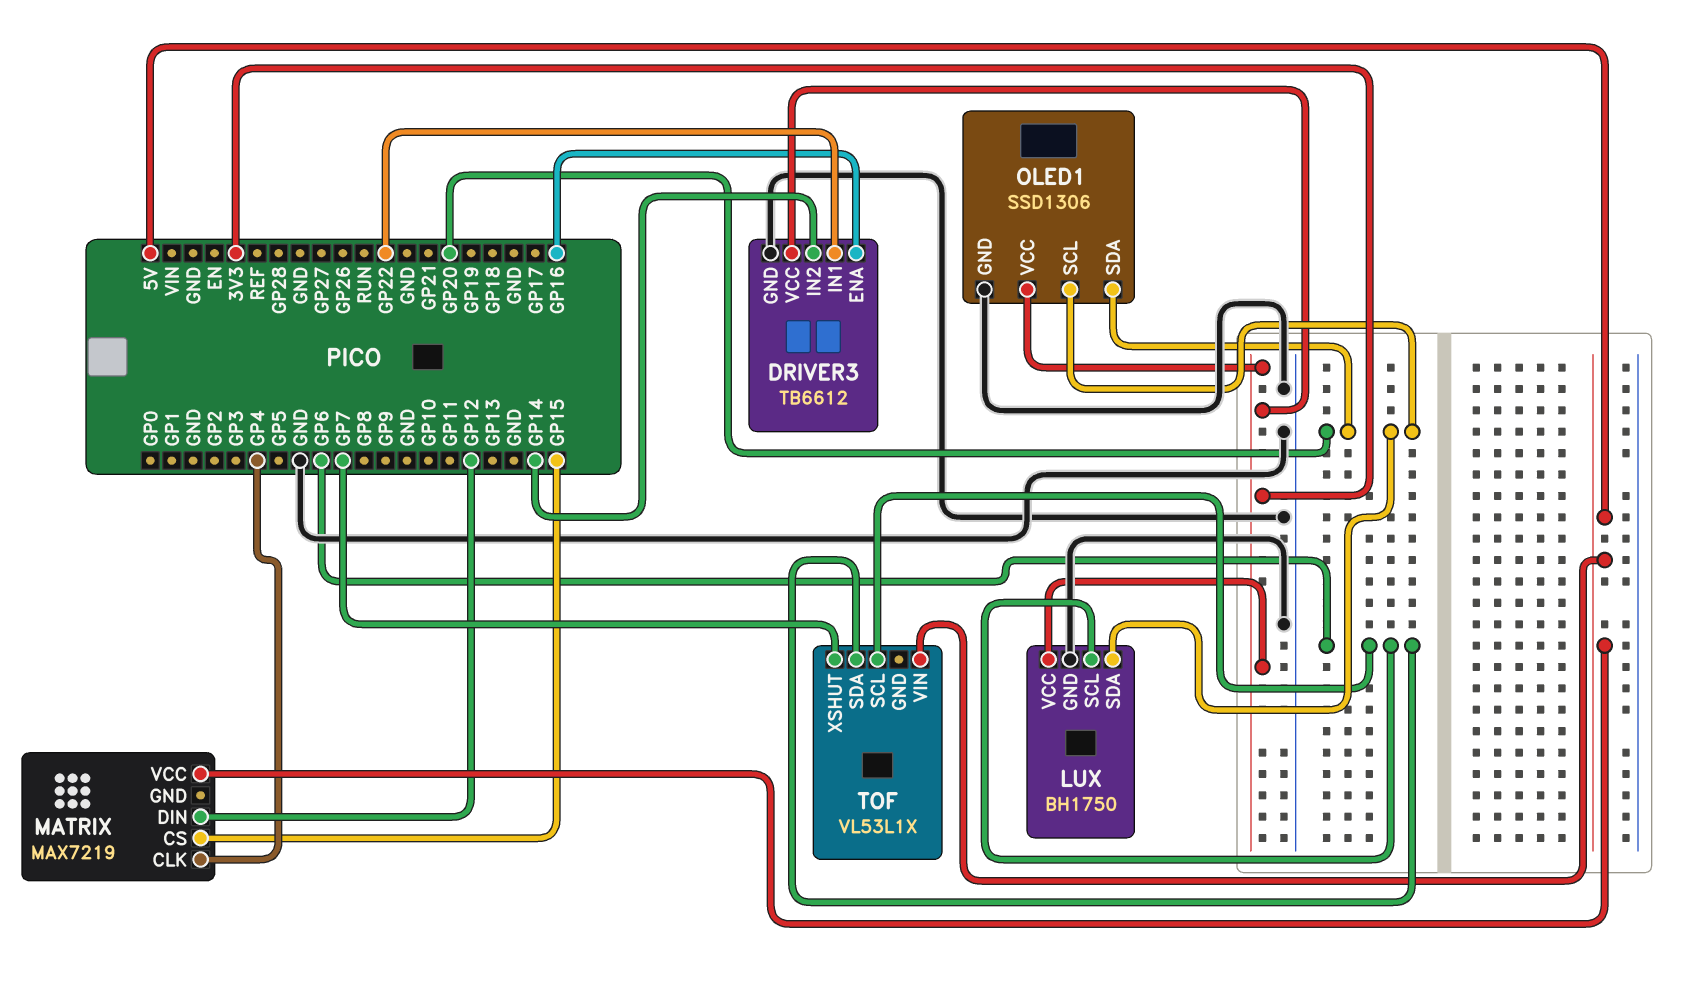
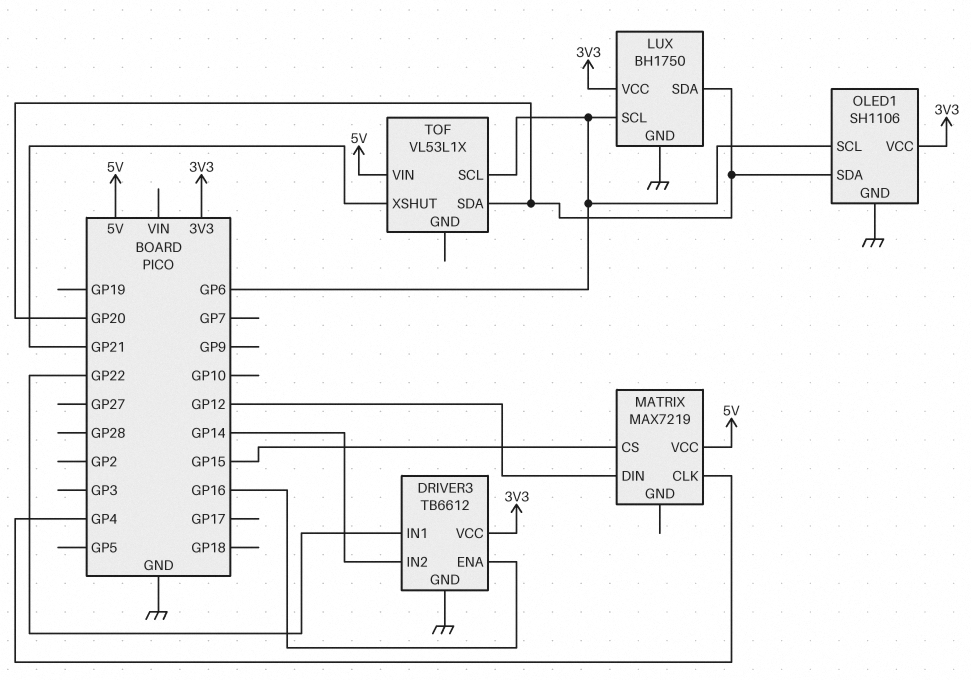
OLED1: SSD1306 -> SH1106
OLED1 pin SCL: GP20 -> GP6
TOF pin SDA: GP6 -> GP20
TOF pin XSHUT: GP7 -> GP21

